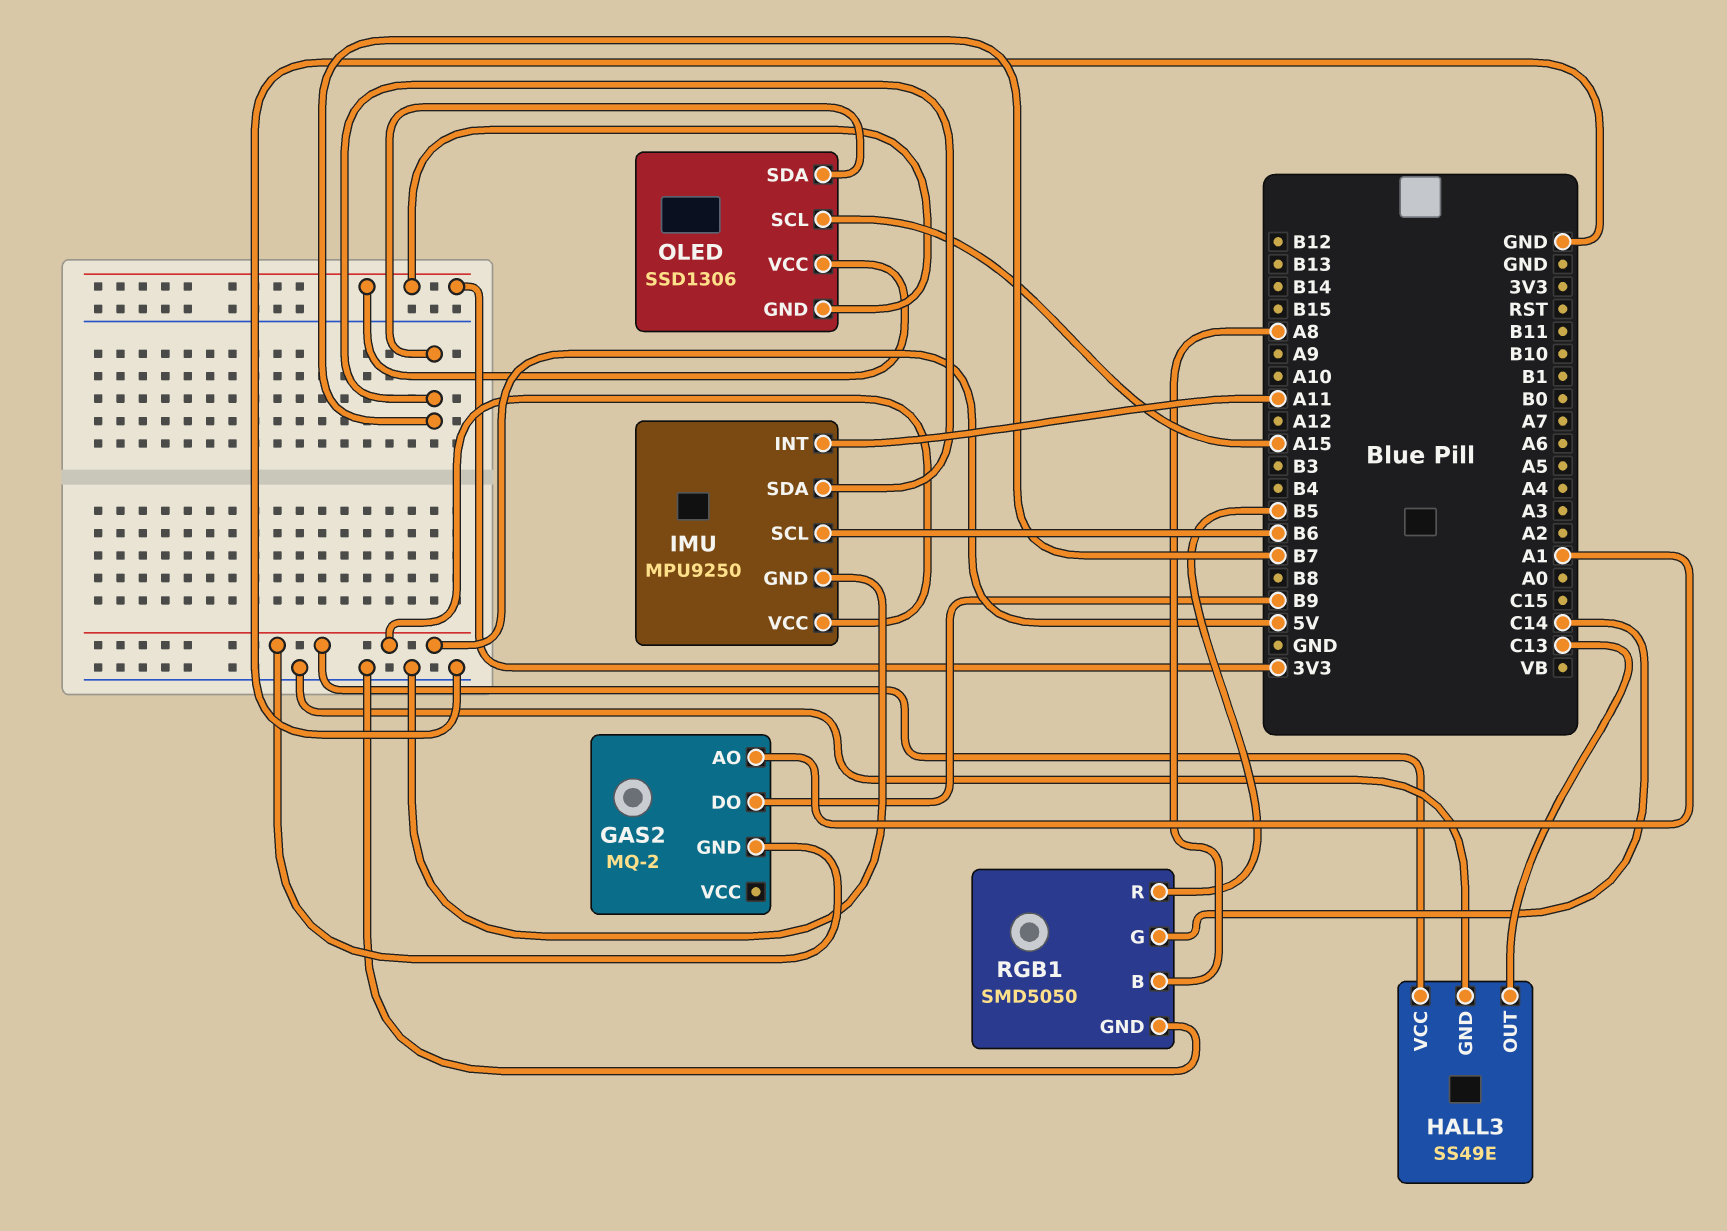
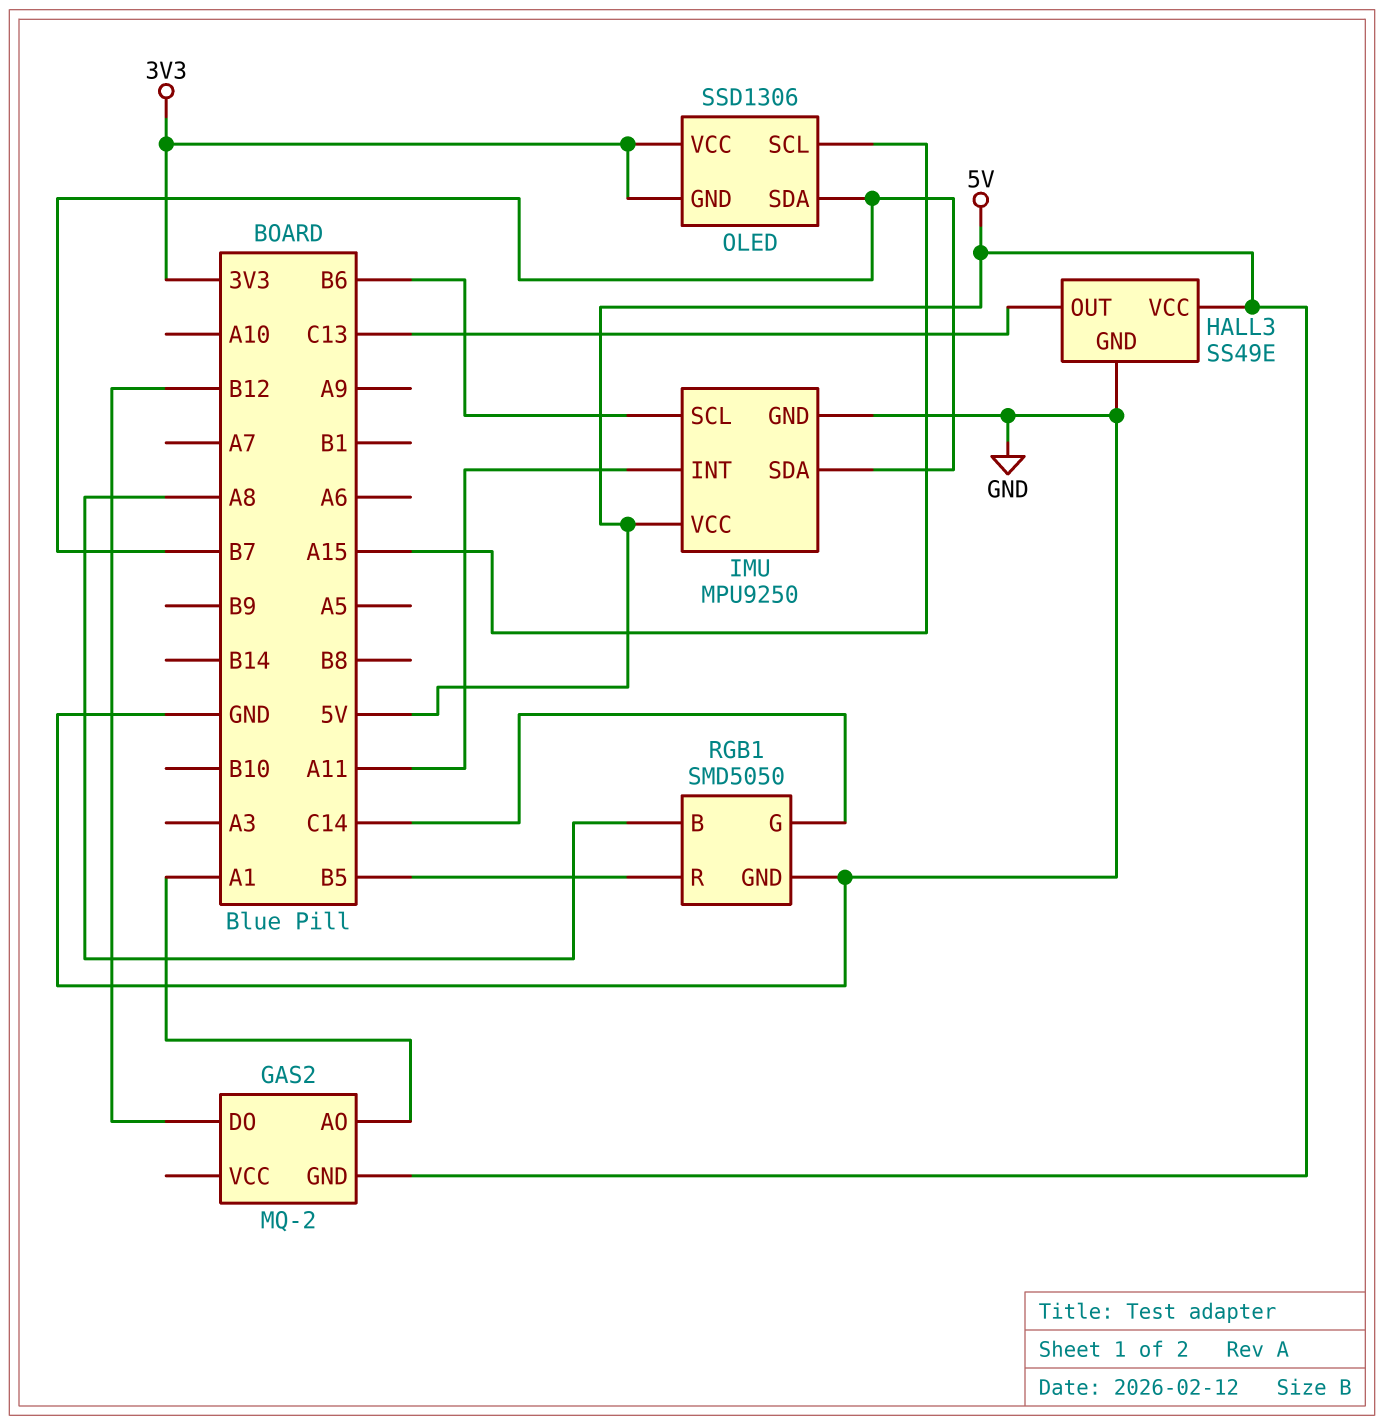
GAS2 pin DO: B9 -> B12

